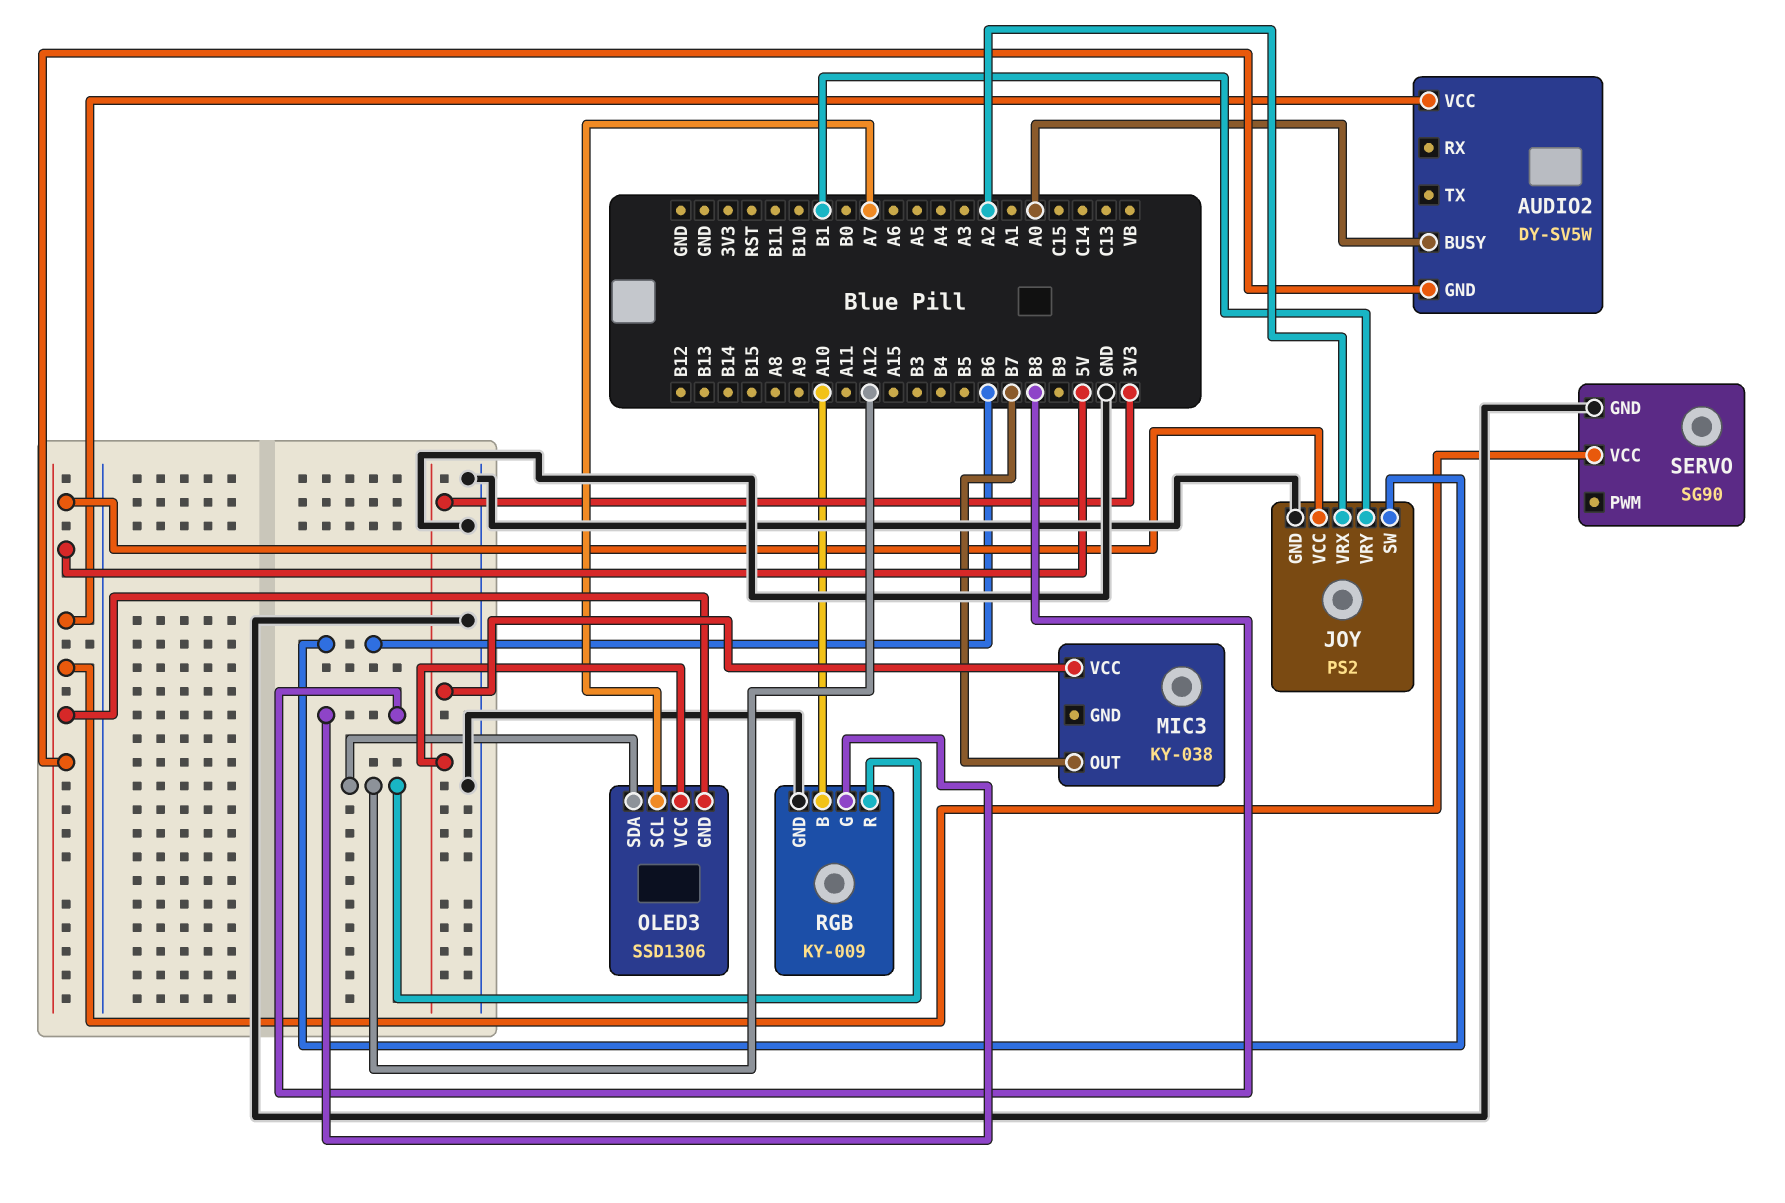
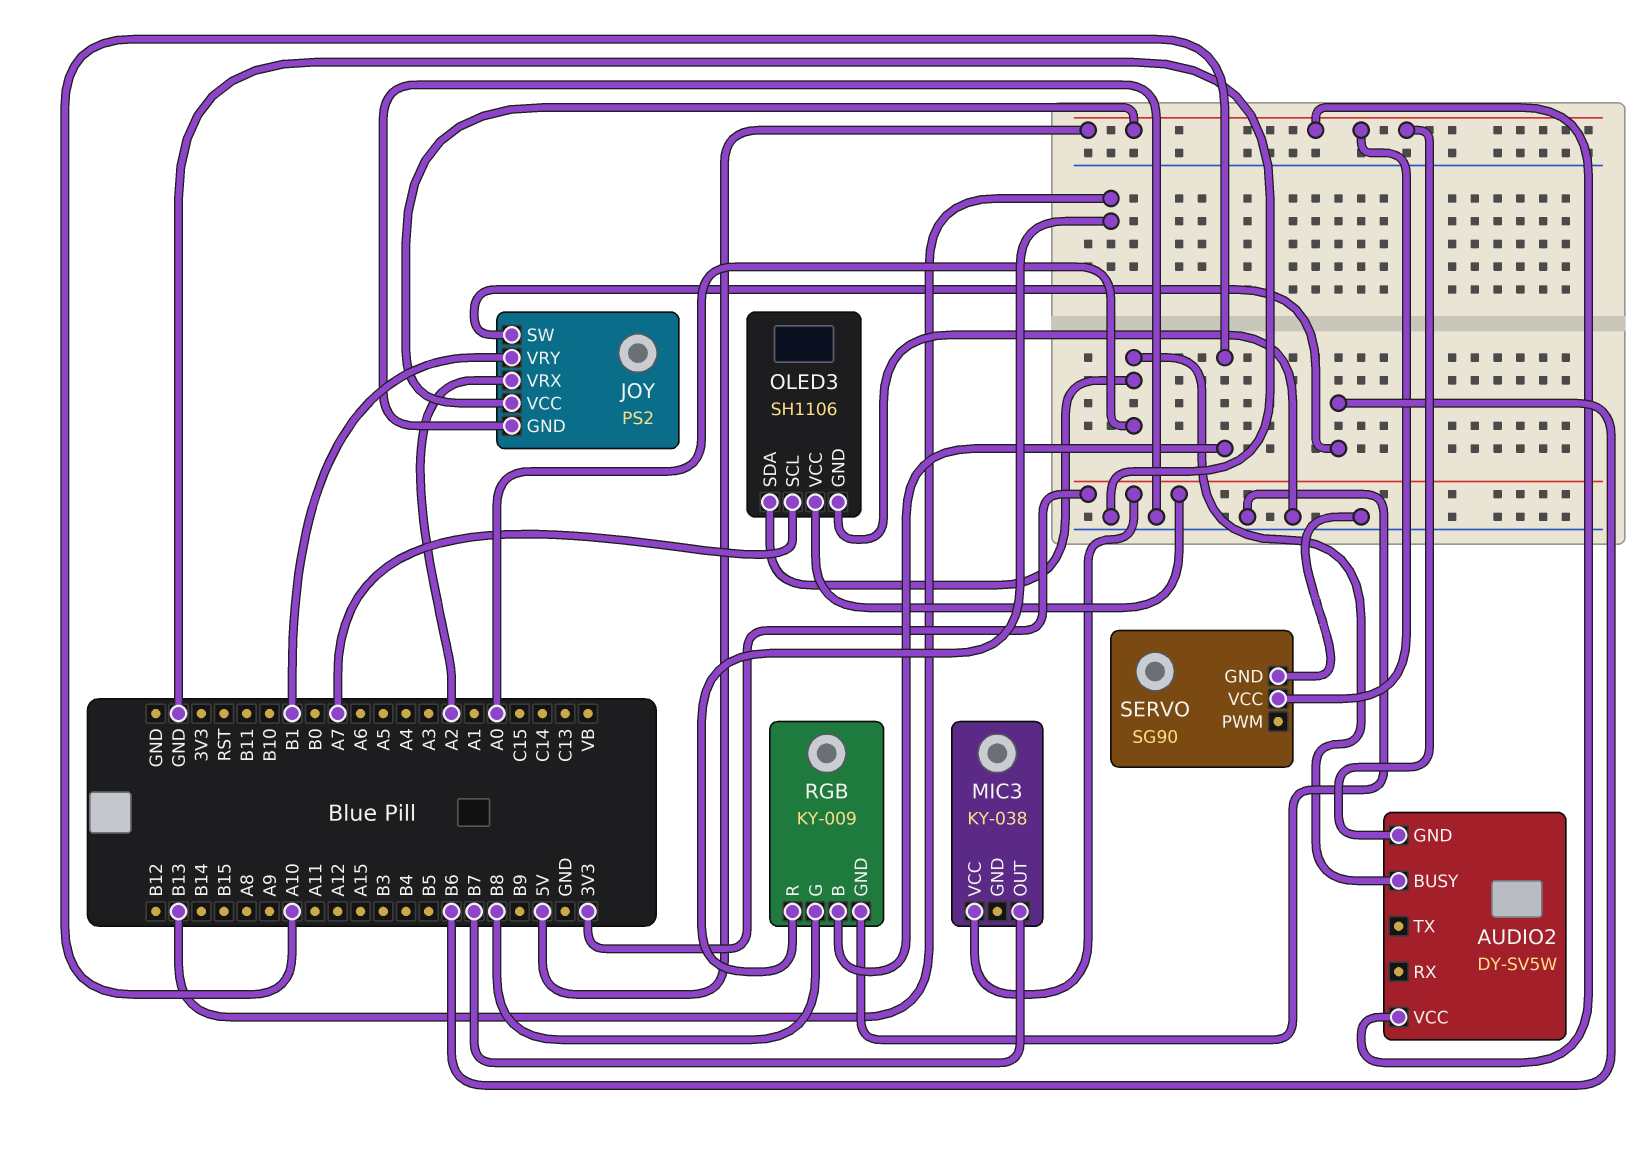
OLED3: SSD1306 -> SH1106
OLED3 pin GND: 5V -> GND
OLED3 pin SDA: A12 -> A0
RGB pin R: A12 -> B13

